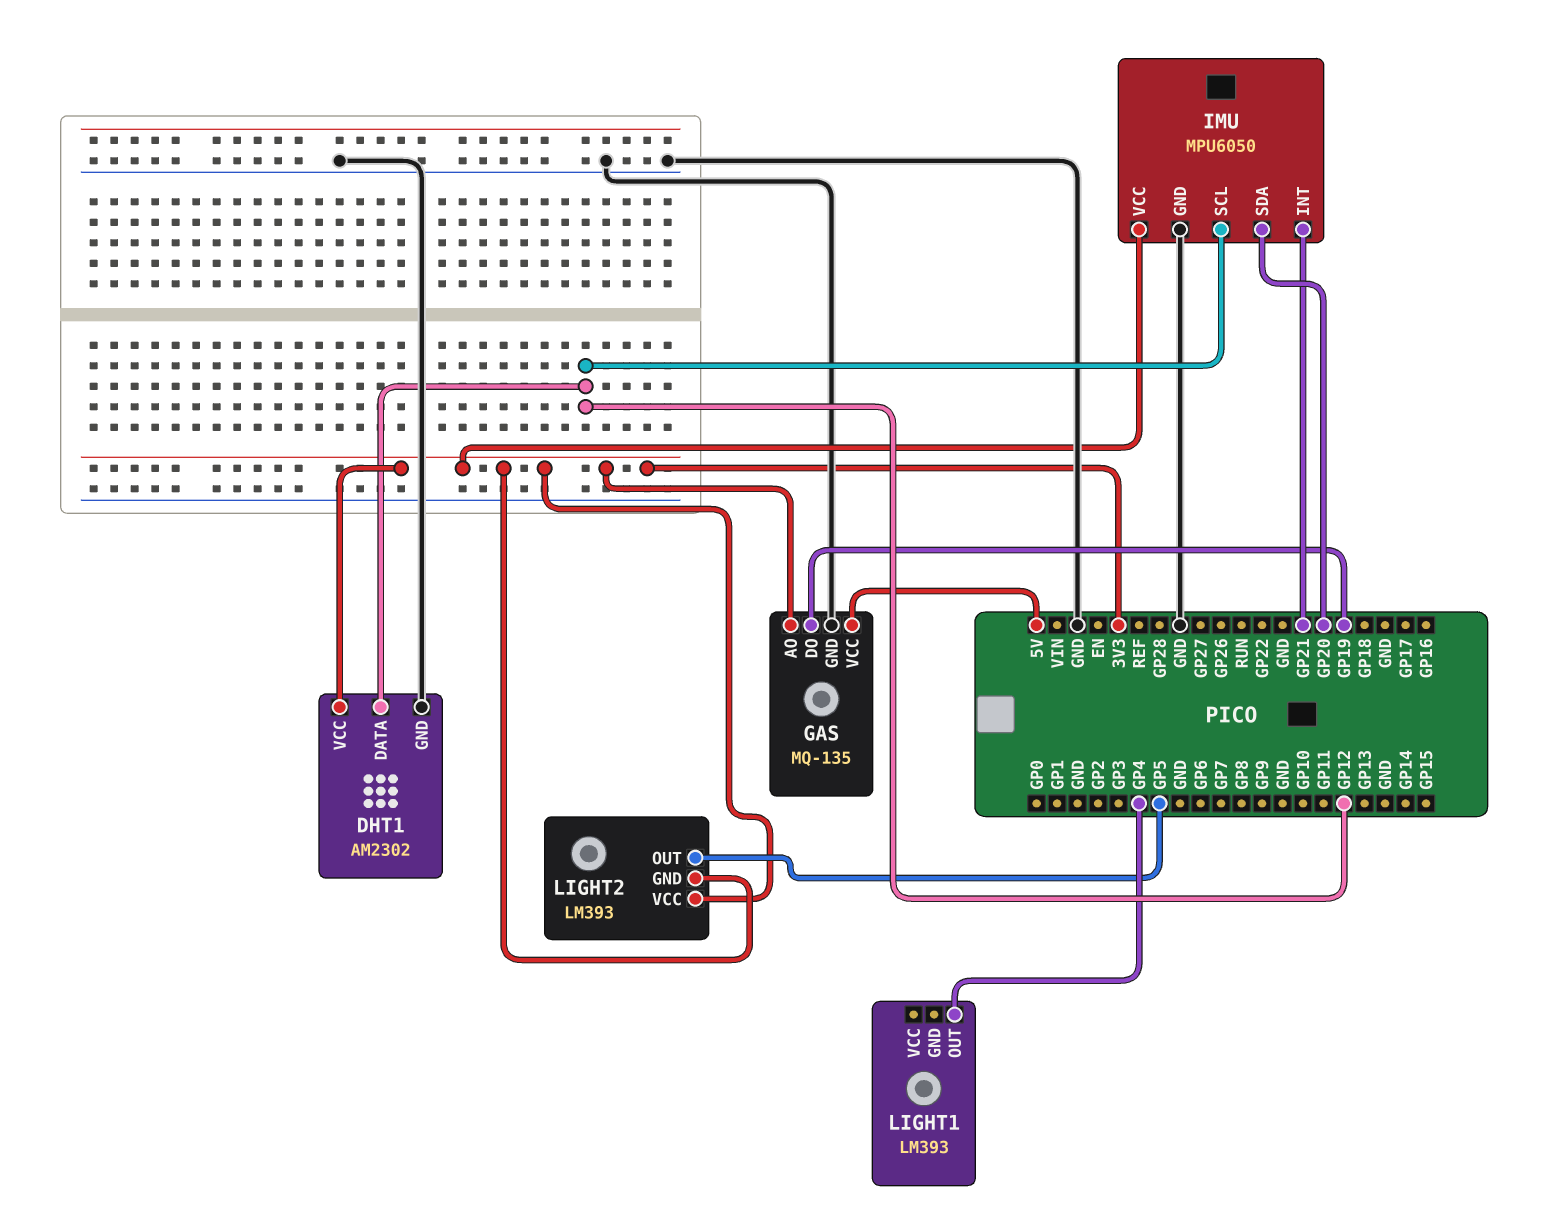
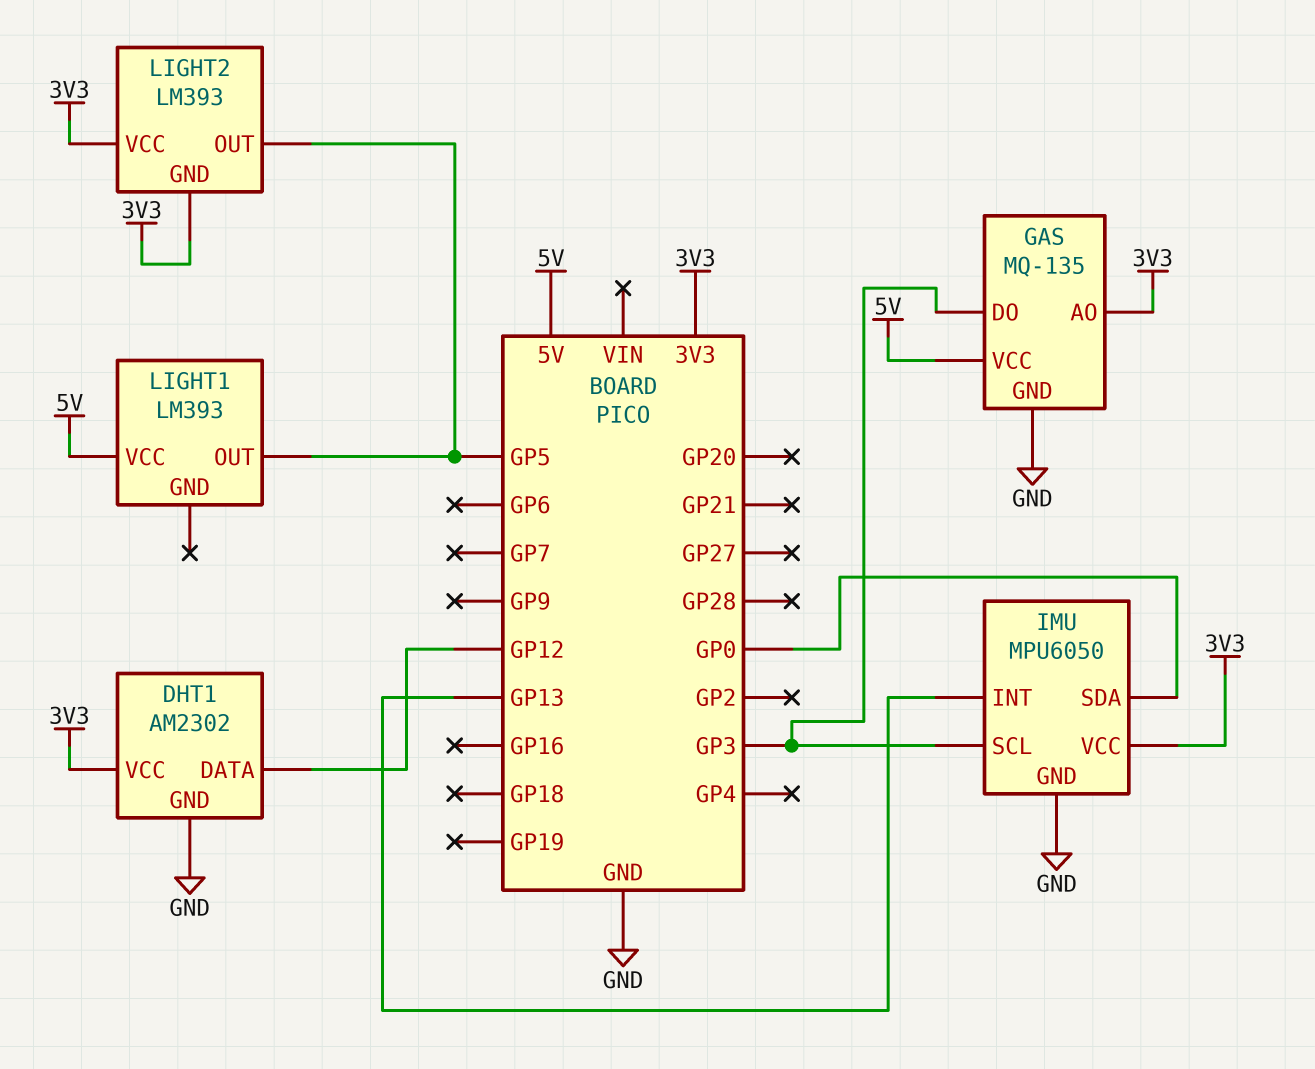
GAS pin DO: GP19 -> GP3
IMU pin INT: GP21 -> GP13
IMU pin SCL: GP12 -> GP3
IMU pin SDA: GP20 -> GP0
LIGHT1 pin OUT: GP4 -> GP5
LIGHT1 pin VCC: none -> 5V

